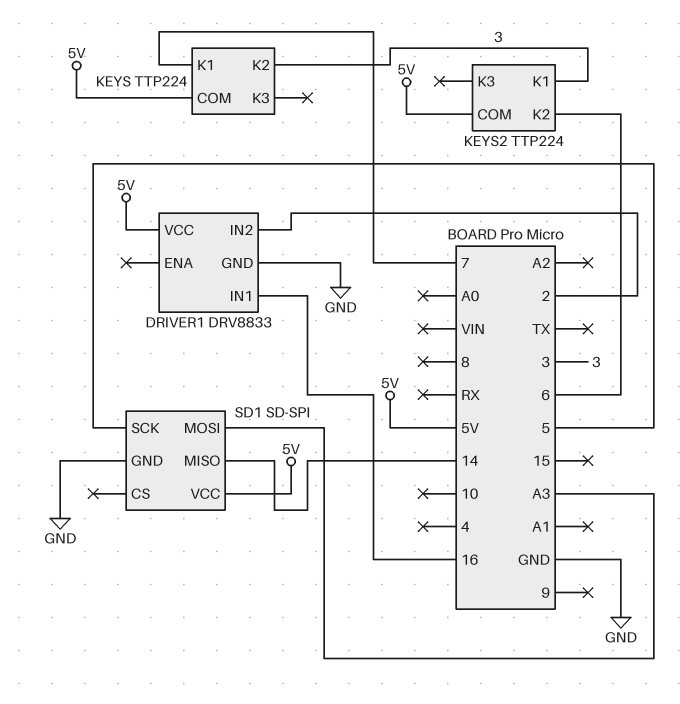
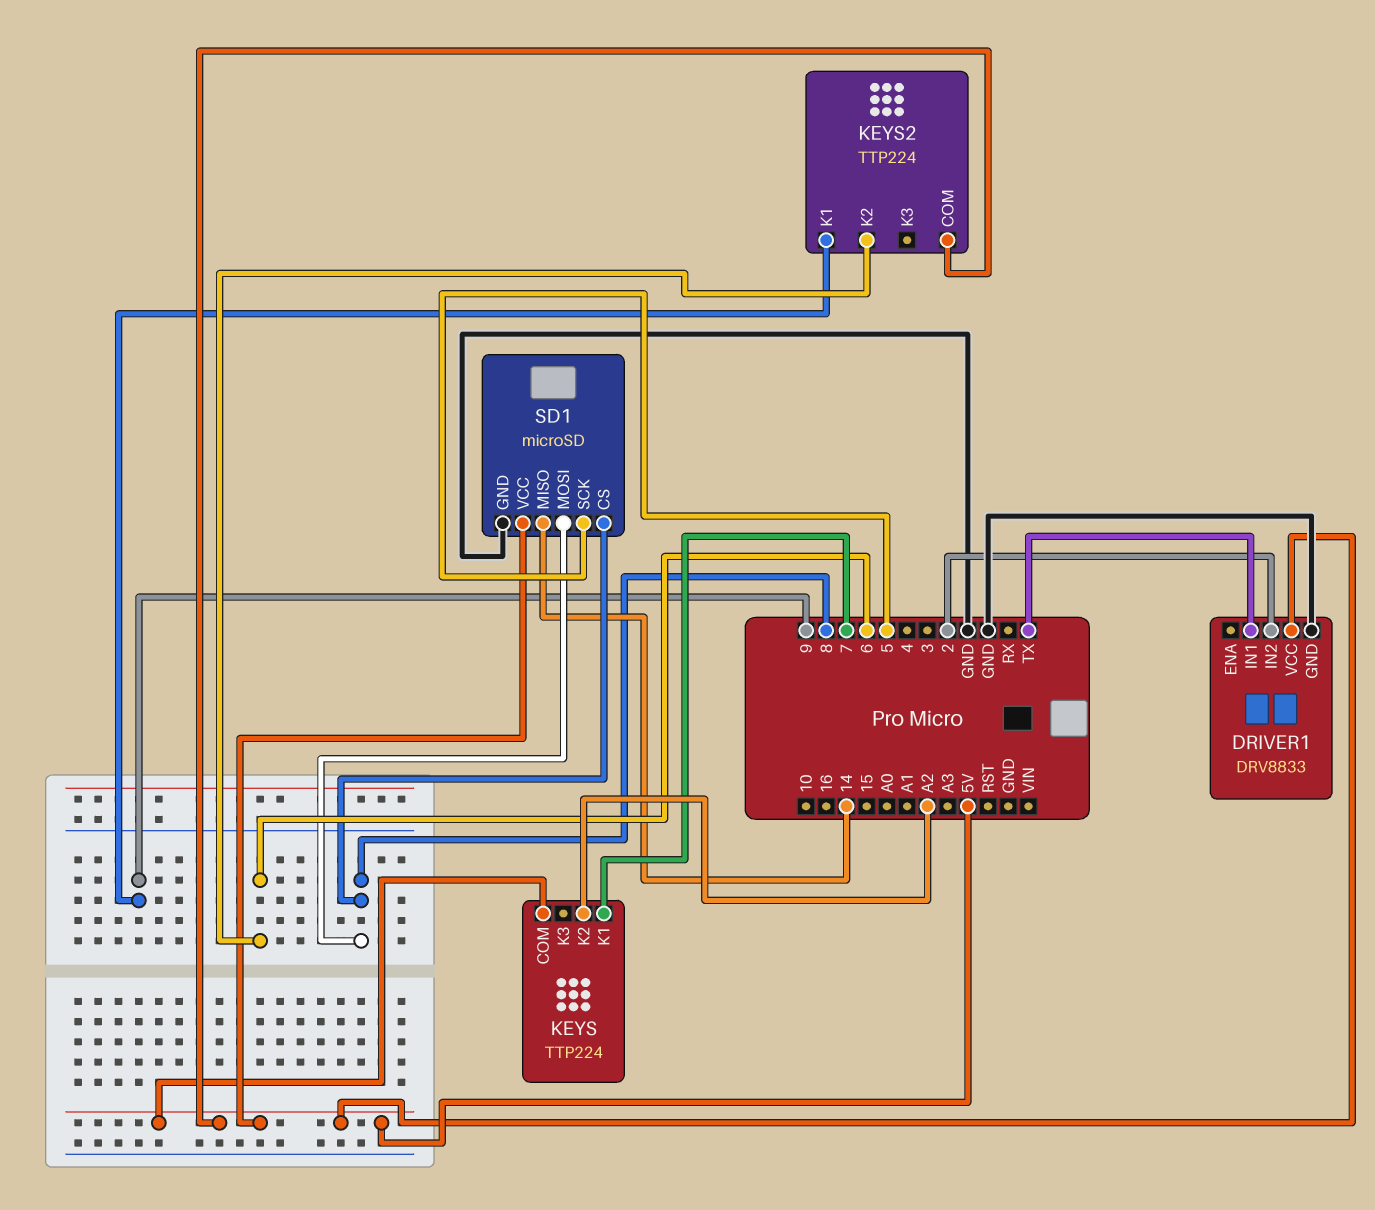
DRIVER1 pin IN1: 16 -> TX
KEYS pin K2: 3 -> A2
KEYS2 pin K1: 3 -> 9
SD1: SD-SPI -> microSD
SD1 pin CS: none -> 8
SD1 pin MOSI: A3 -> 8

